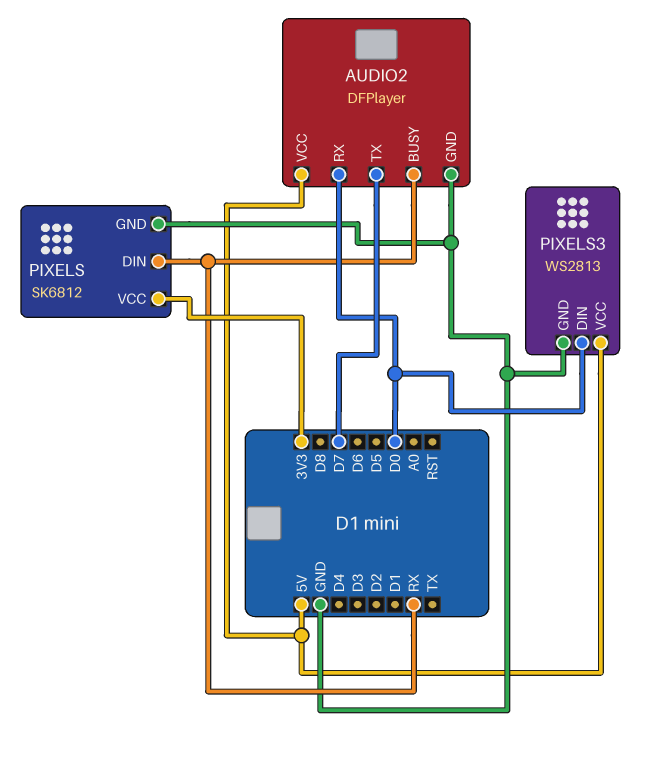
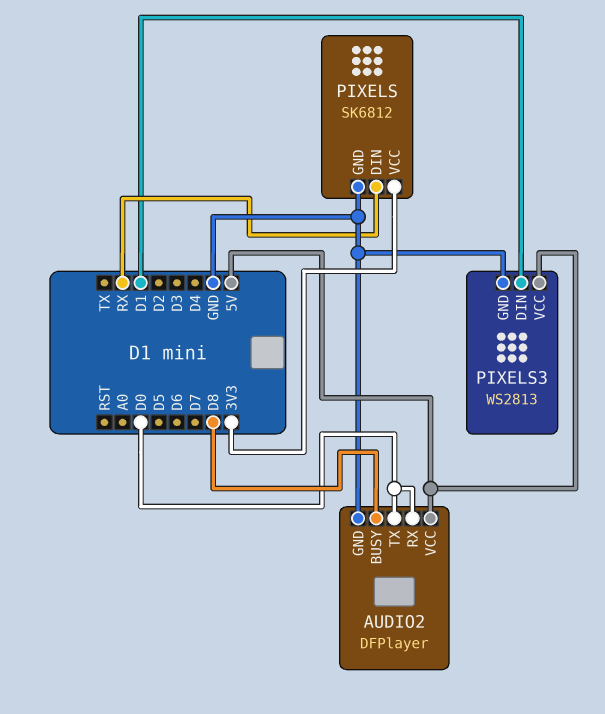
AUDIO2 pin BUSY: RX -> D8
AUDIO2 pin TX: D7 -> D0
PIXELS3 pin DIN: D0 -> D1

